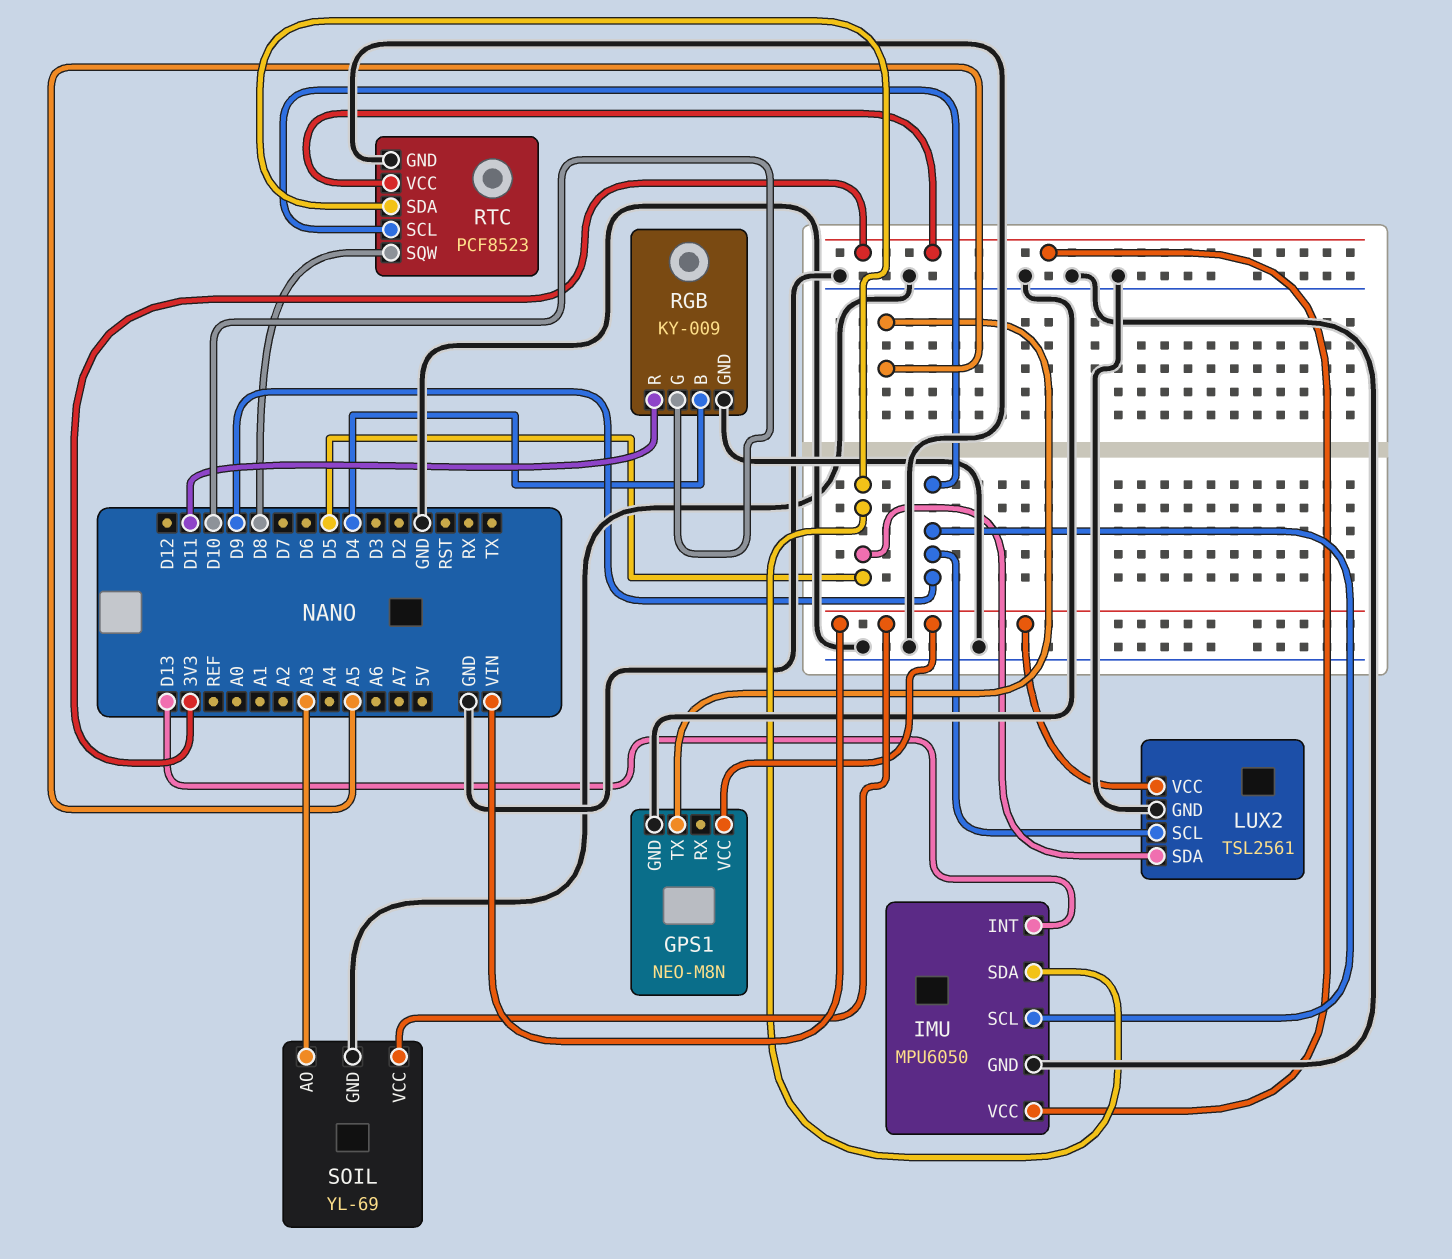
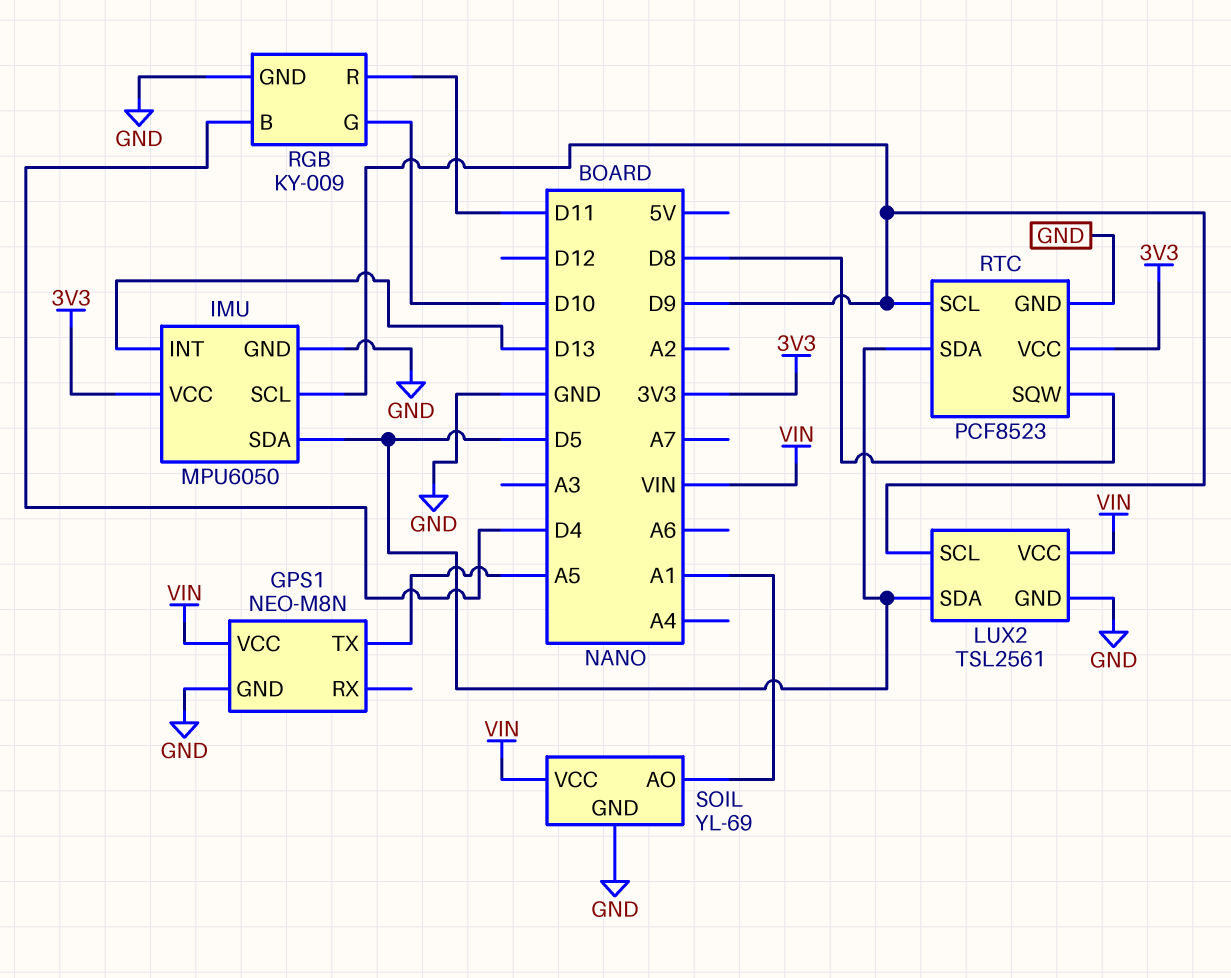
SOIL pin AO: A3 -> A1

